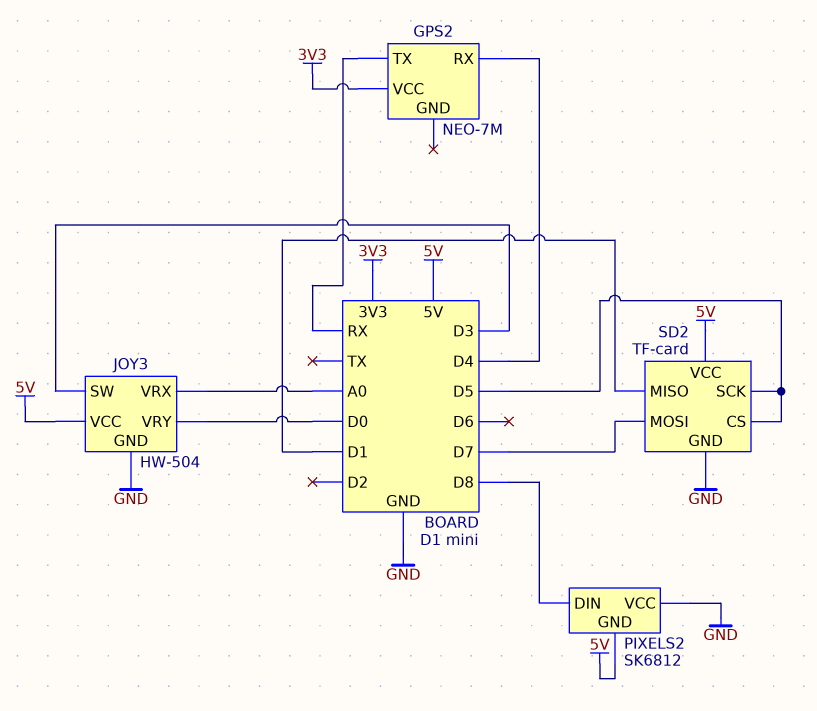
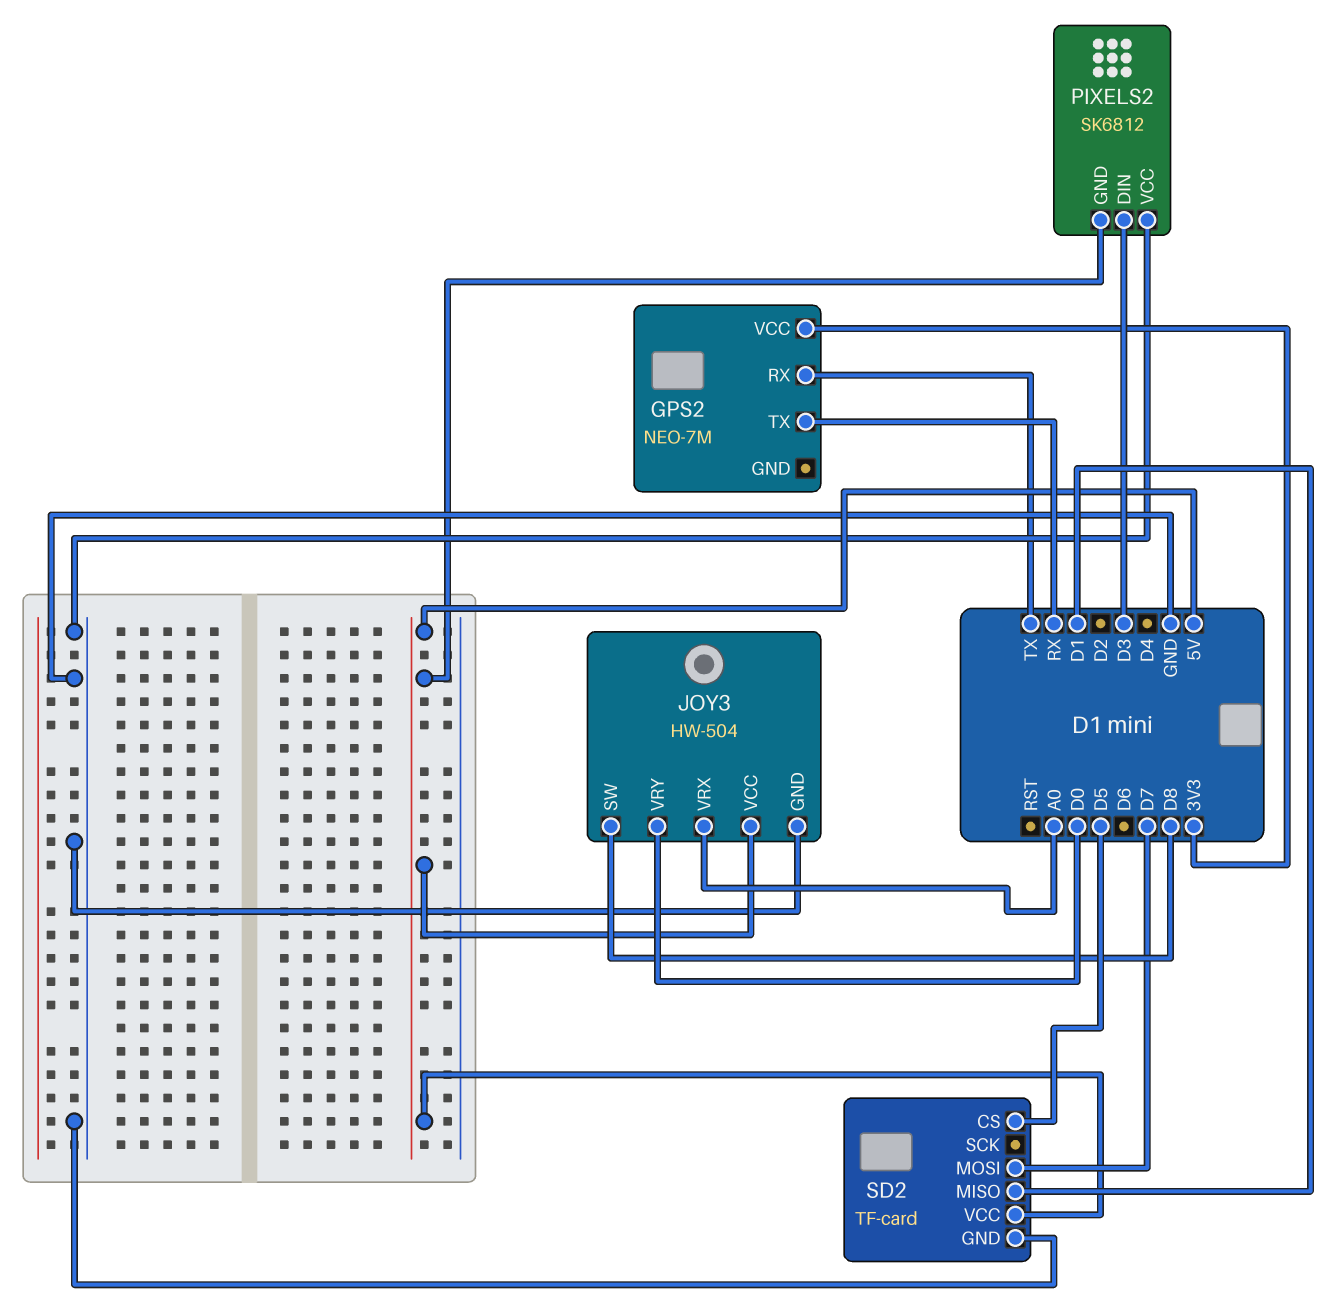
GPS2 pin RX: D4 -> TX
JOY3 pin SW: D3 -> D8
PIXELS2 pin DIN: D8 -> D3
SD2 pin SCK: D5 -> none

